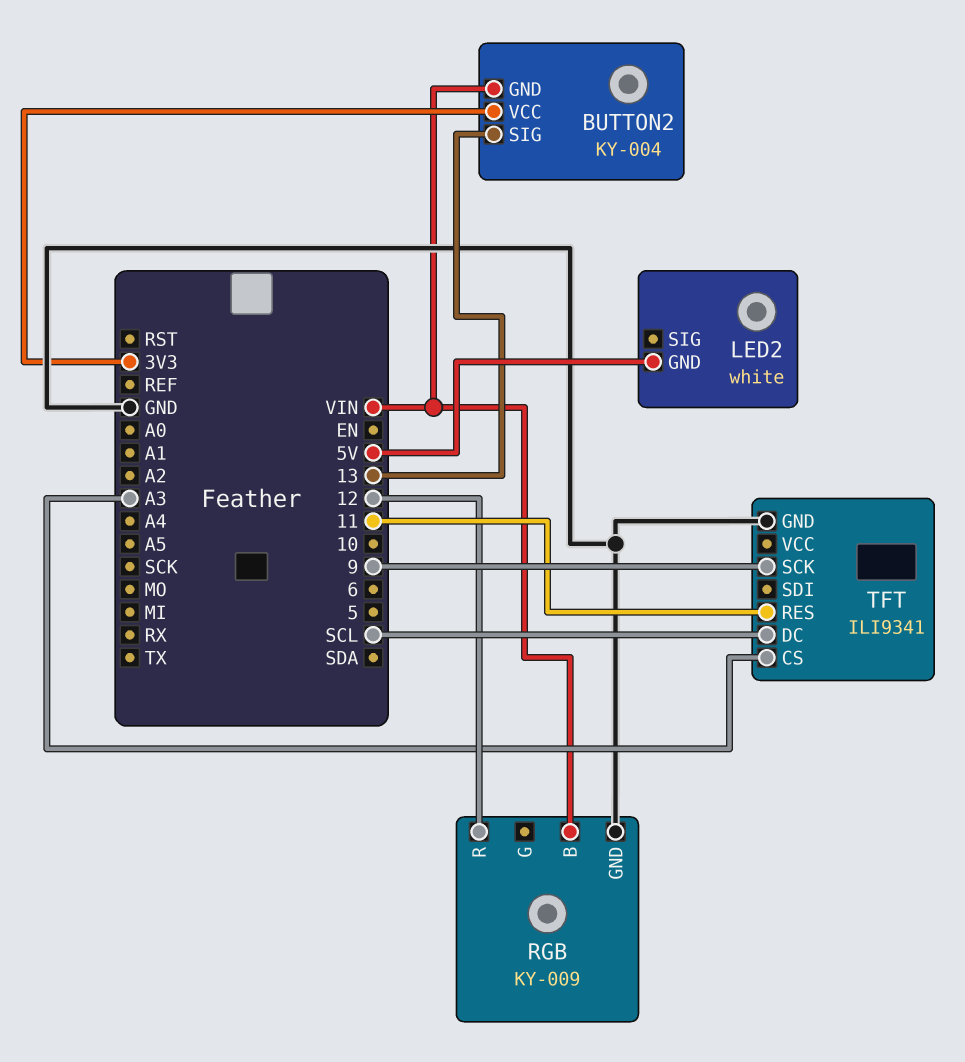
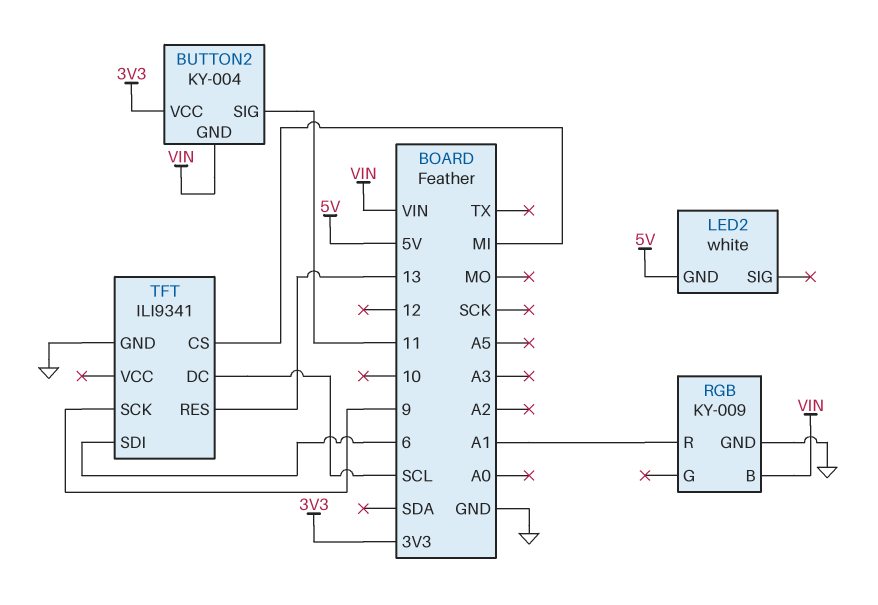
BUTTON2 pin SIG: 13 -> 11
RGB pin R: 12 -> A1
TFT pin CS: A3 -> MI
TFT pin RES: 11 -> 13
TFT pin SDI: none -> 6

